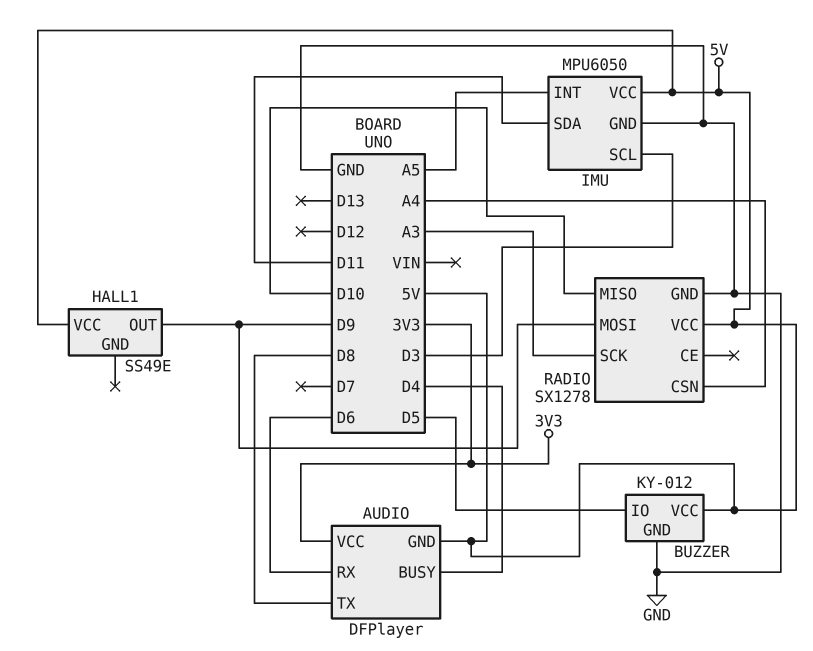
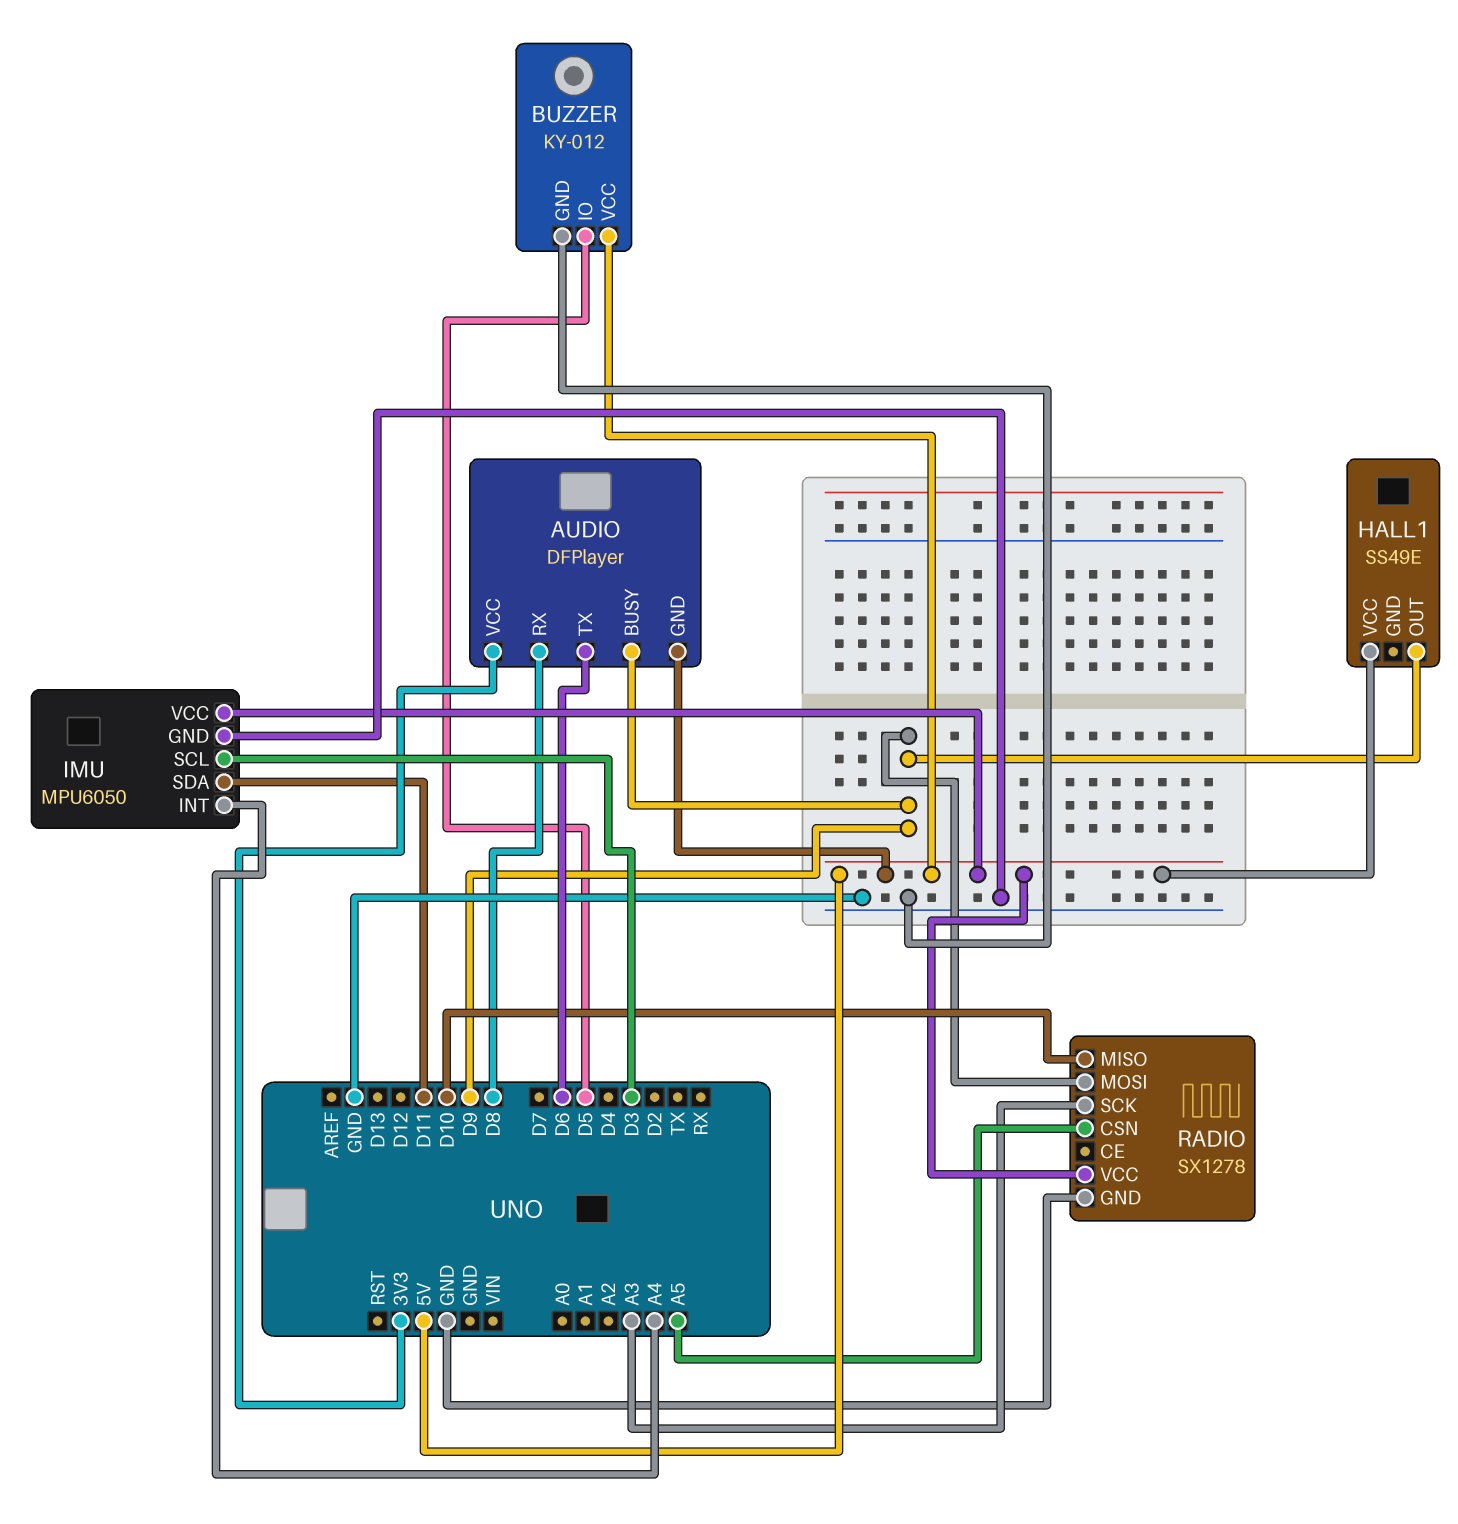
AUDIO pin BUSY: D4 -> D9
AUDIO pin RX: D6 -> D8
AUDIO pin TX: D8 -> D6
IMU pin INT: A5 -> A4
RADIO pin CSN: A4 -> A5

